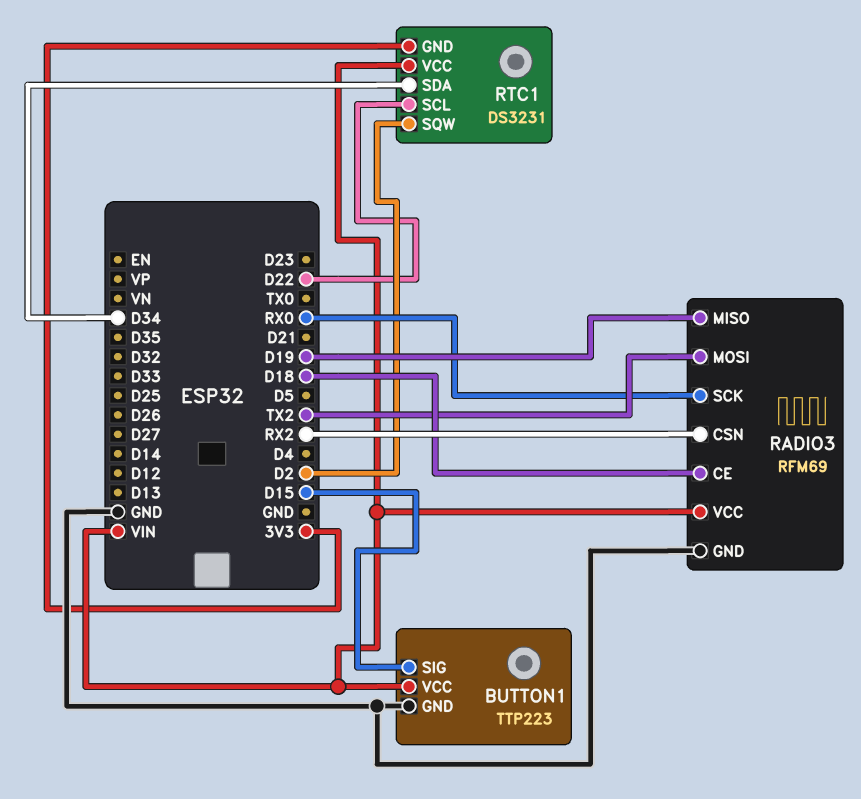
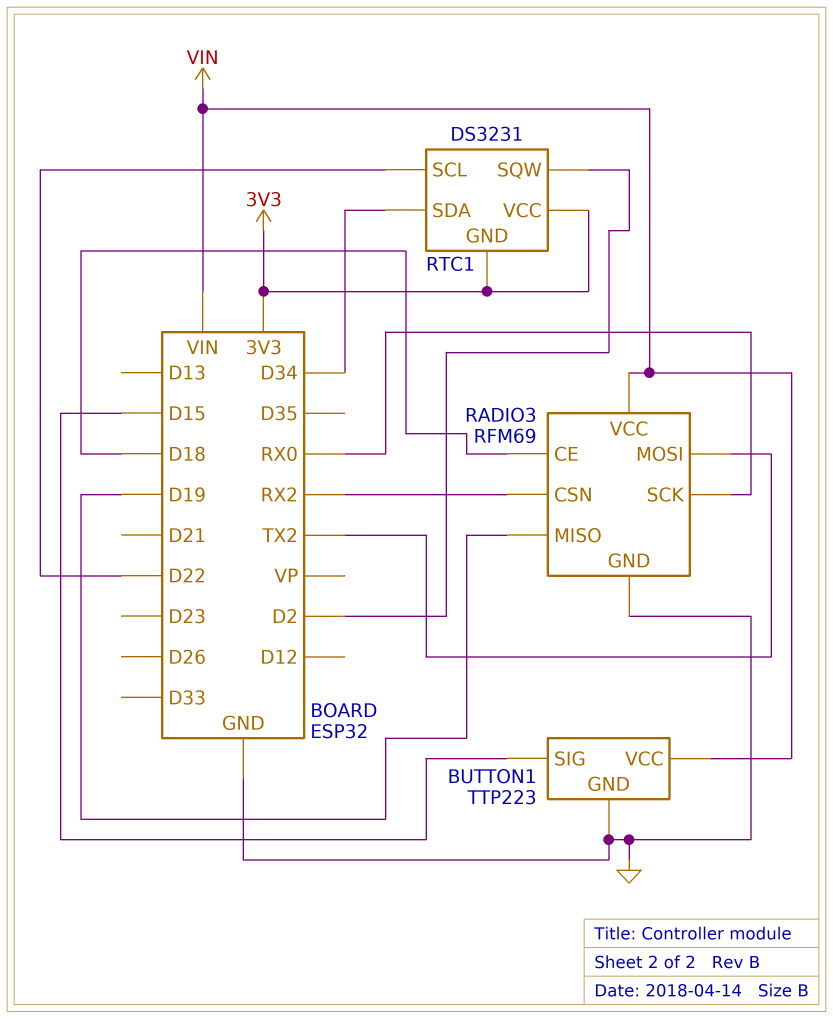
RTC1 pin VCC: VIN -> 3V3

